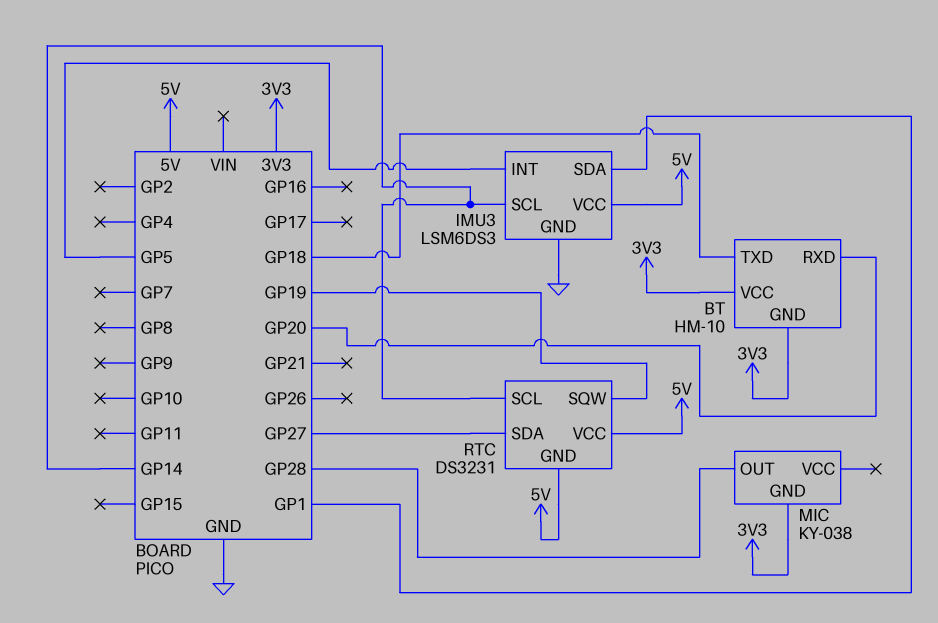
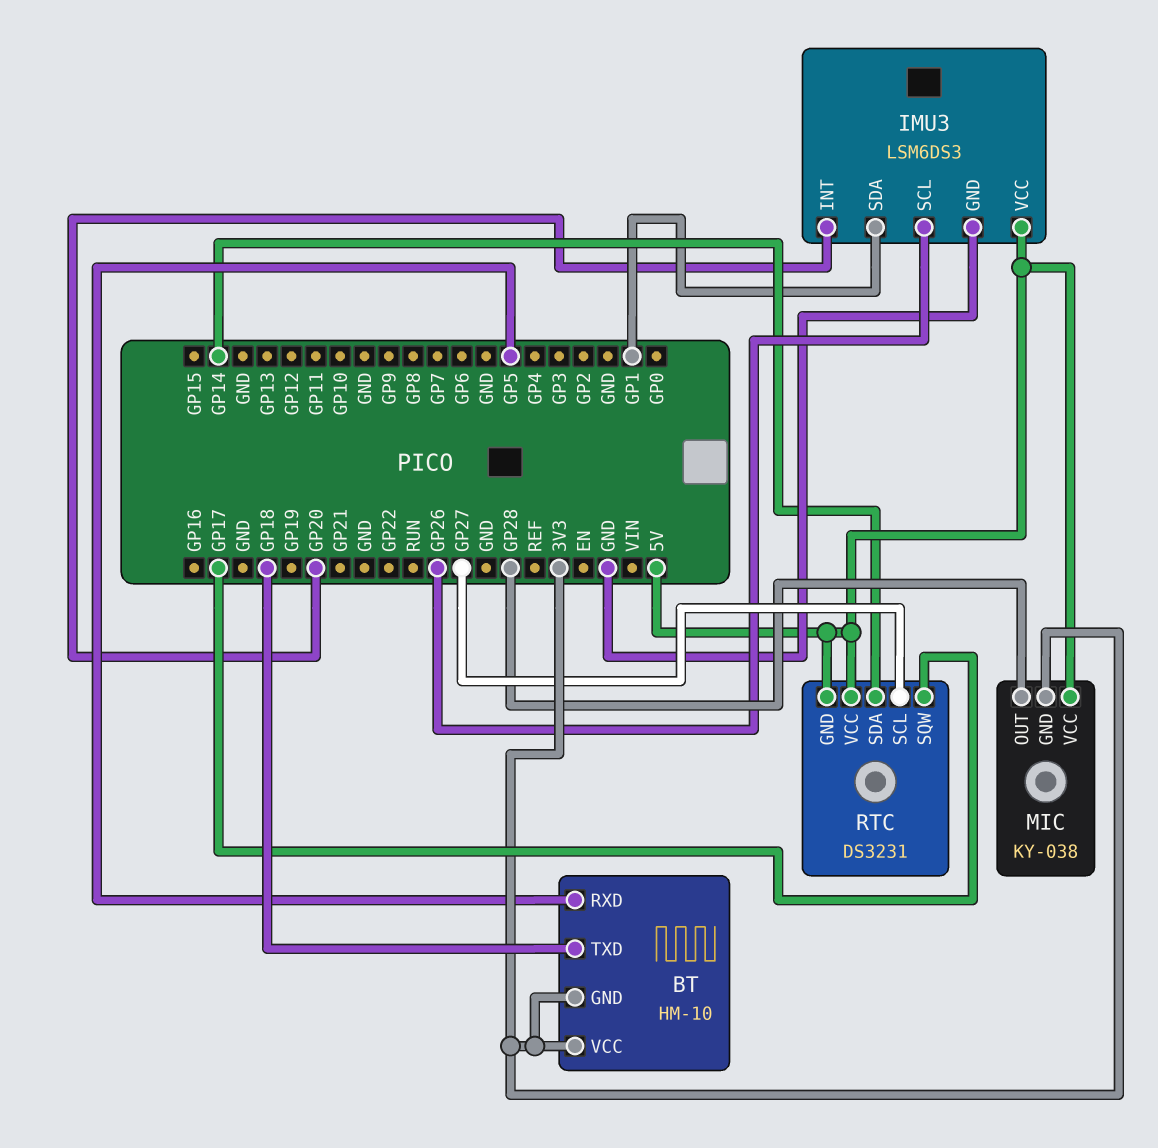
BT pin RXD: GP20 -> GP5
IMU3 pin INT: GP5 -> GP20
IMU3 pin SCL: GP14 -> GP26
MIC pin VCC: none -> 5V
RTC pin SCL: GP14 -> GP27
RTC pin SDA: GP27 -> GP14
RTC pin SQW: GP19 -> GP17

